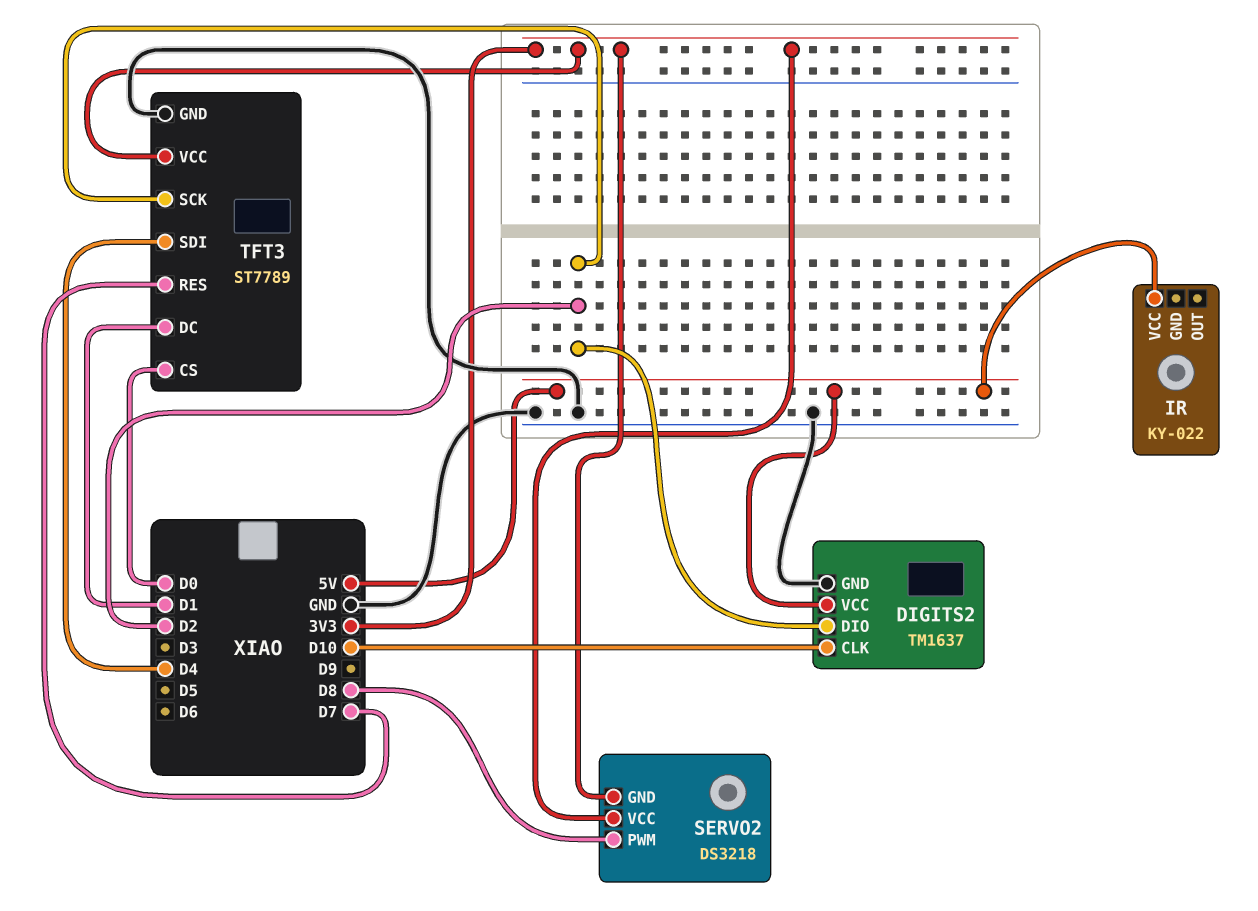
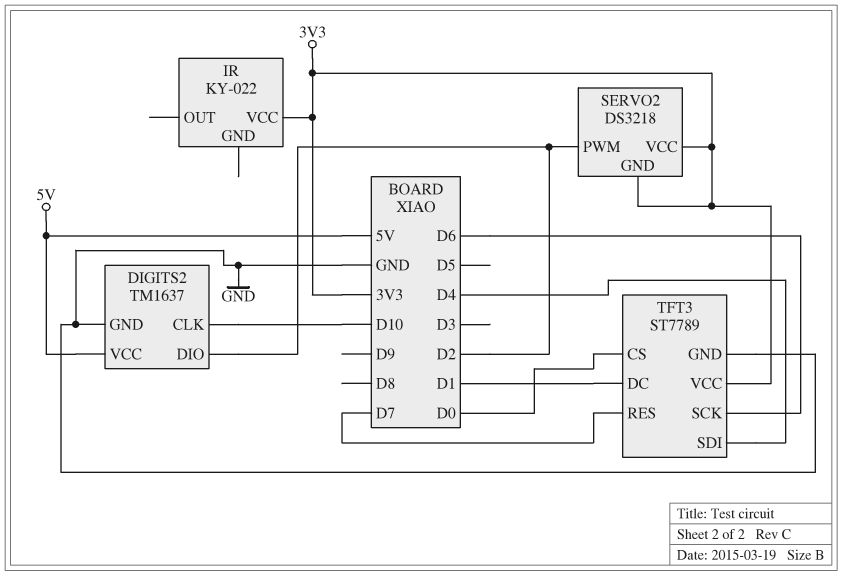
IR pin VCC: 5V -> 3V3
SERVO2 pin PWM: D8 -> D2
TFT3 pin SCK: D2 -> D6

